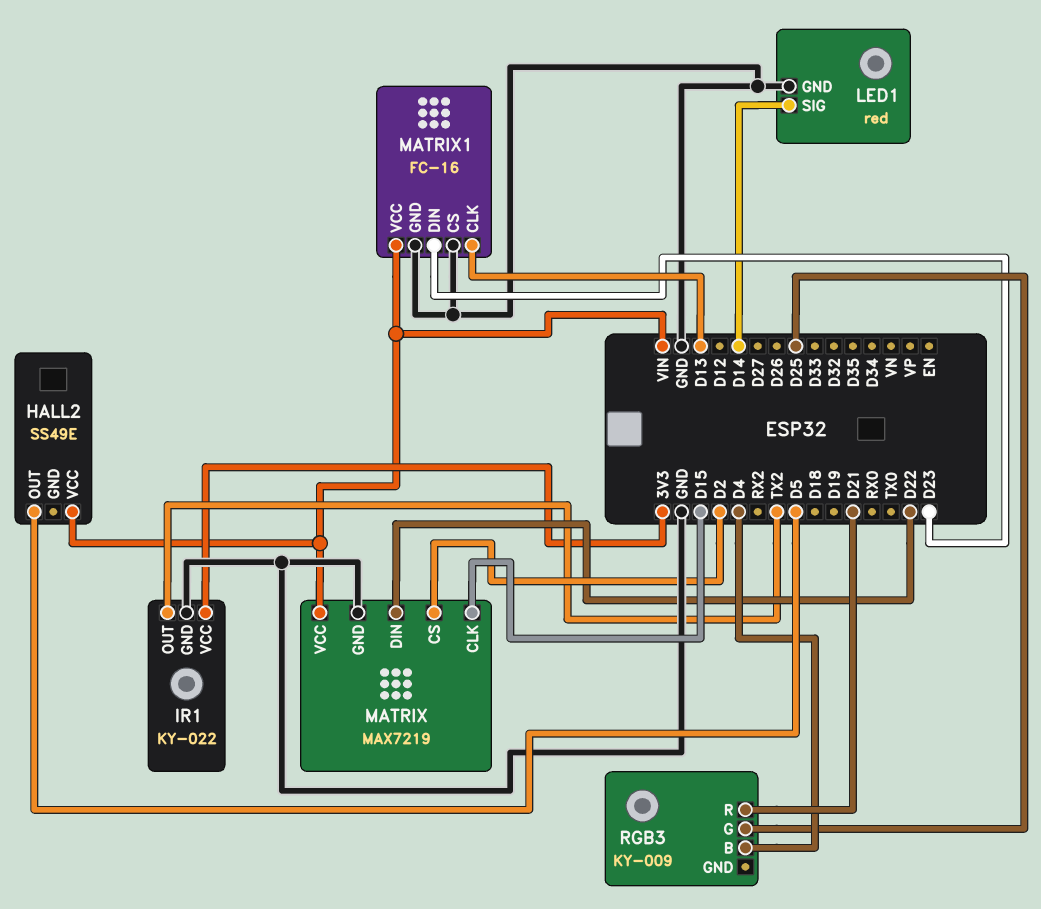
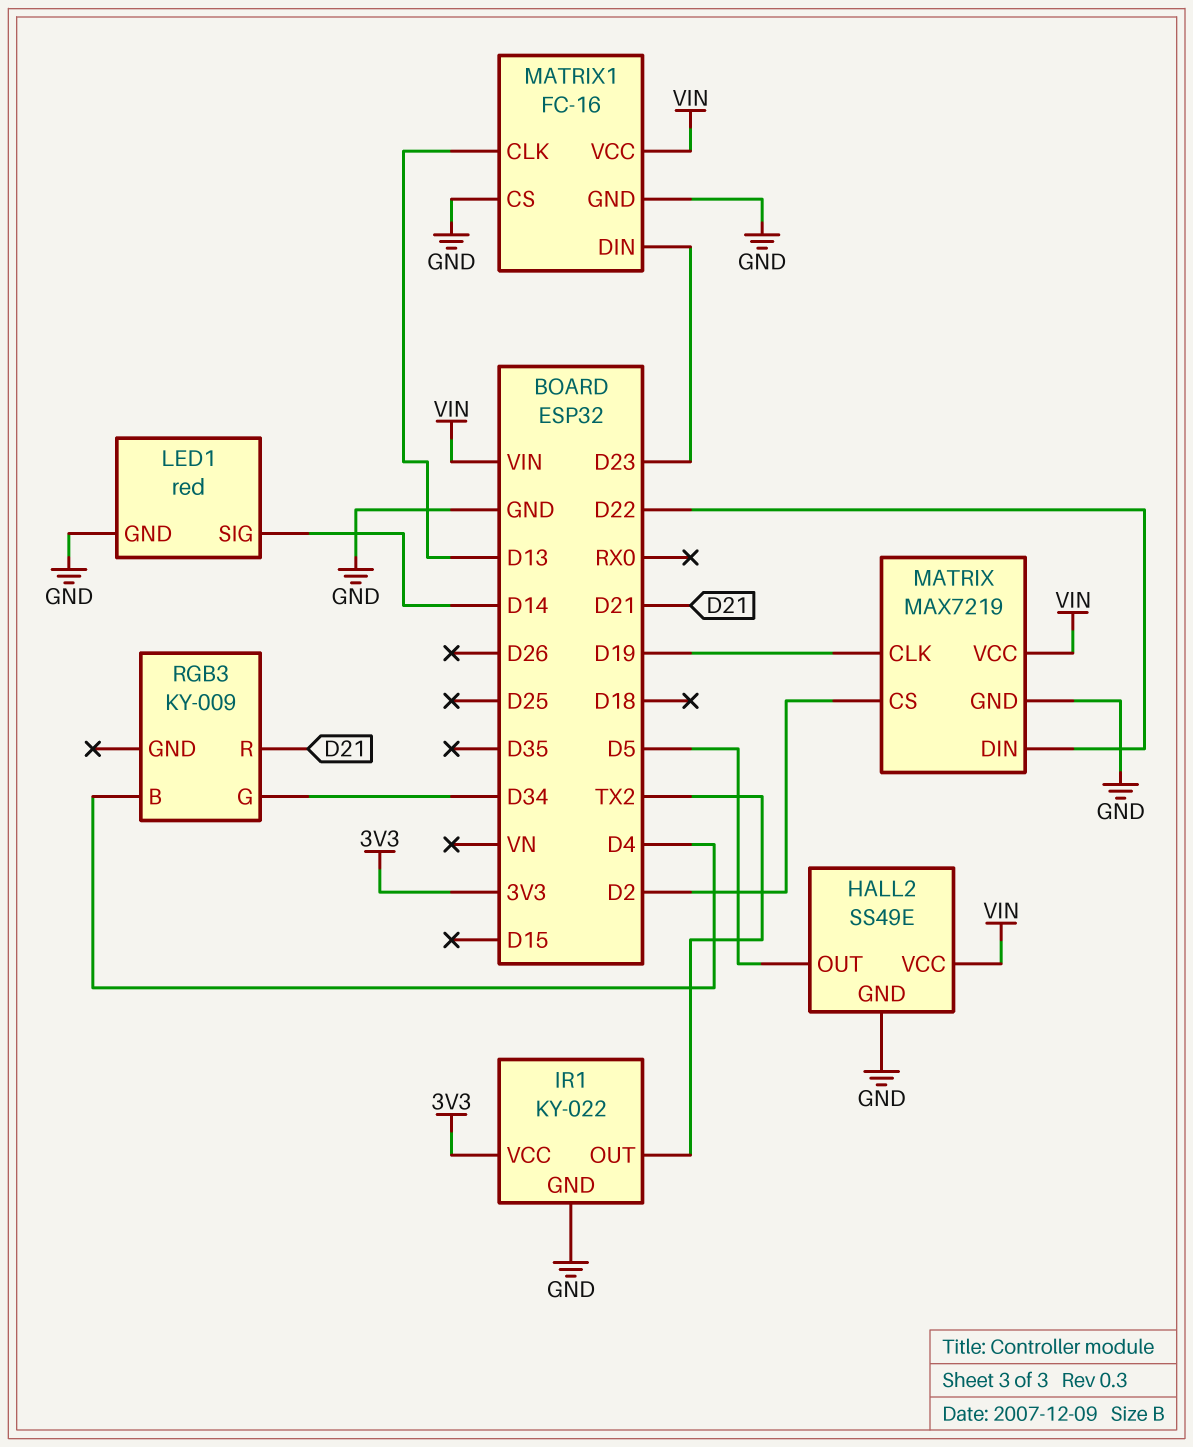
HALL2 pin GND: none -> GND
MATRIX pin CLK: D15 -> D19
RGB3 pin G: D25 -> D34

